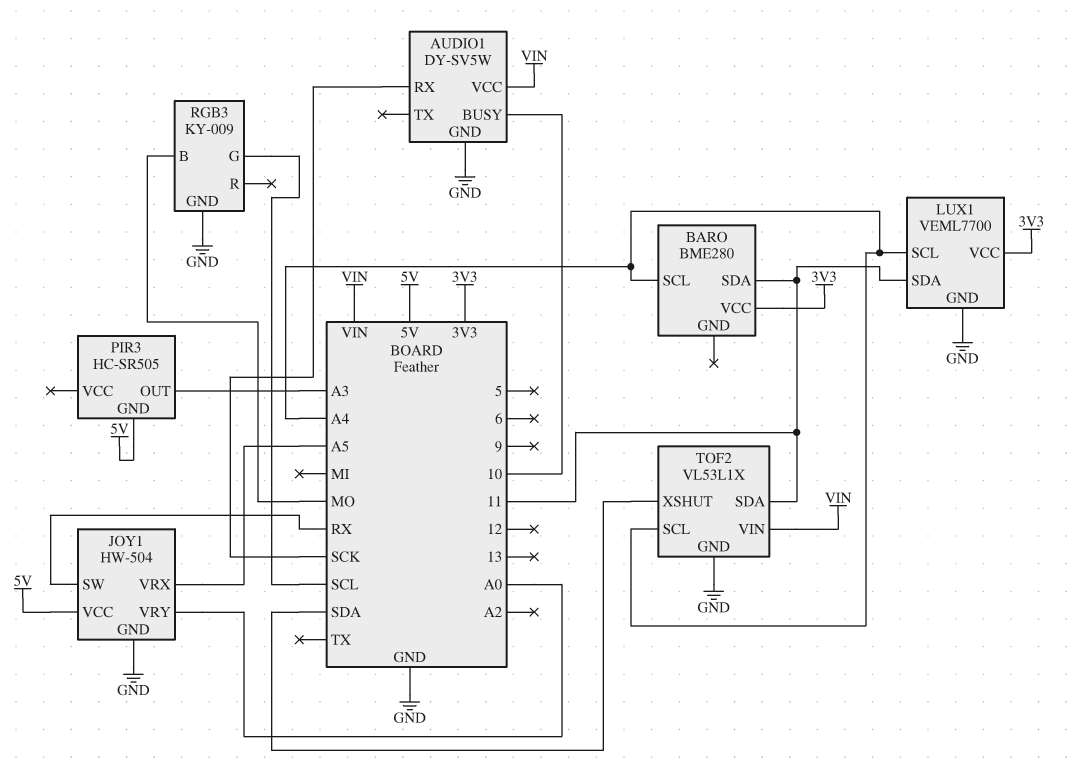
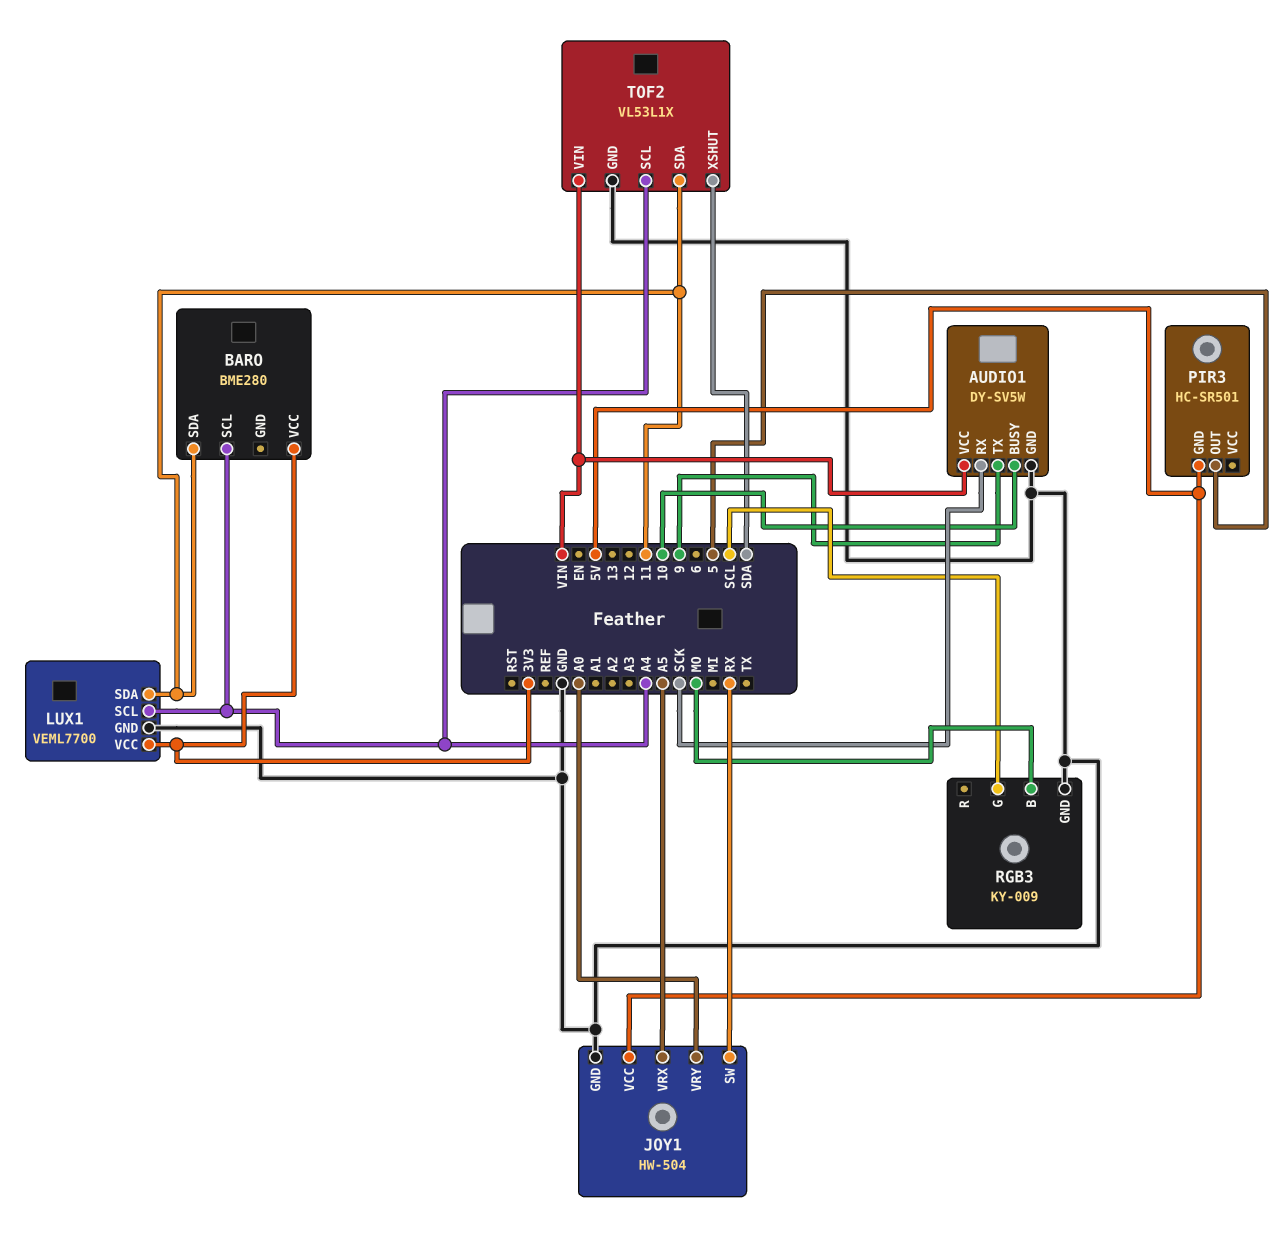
AUDIO1 pin TX: none -> 9
PIR3: HC-SR505 -> HC-SR501
PIR3 pin OUT: A3 -> 5

